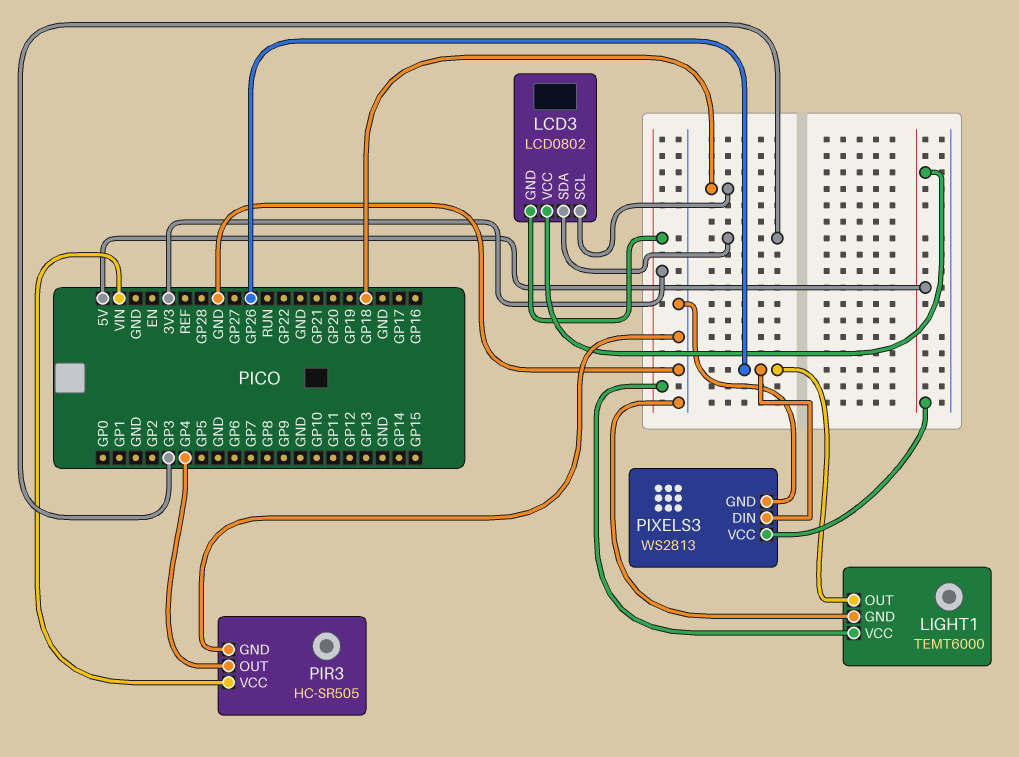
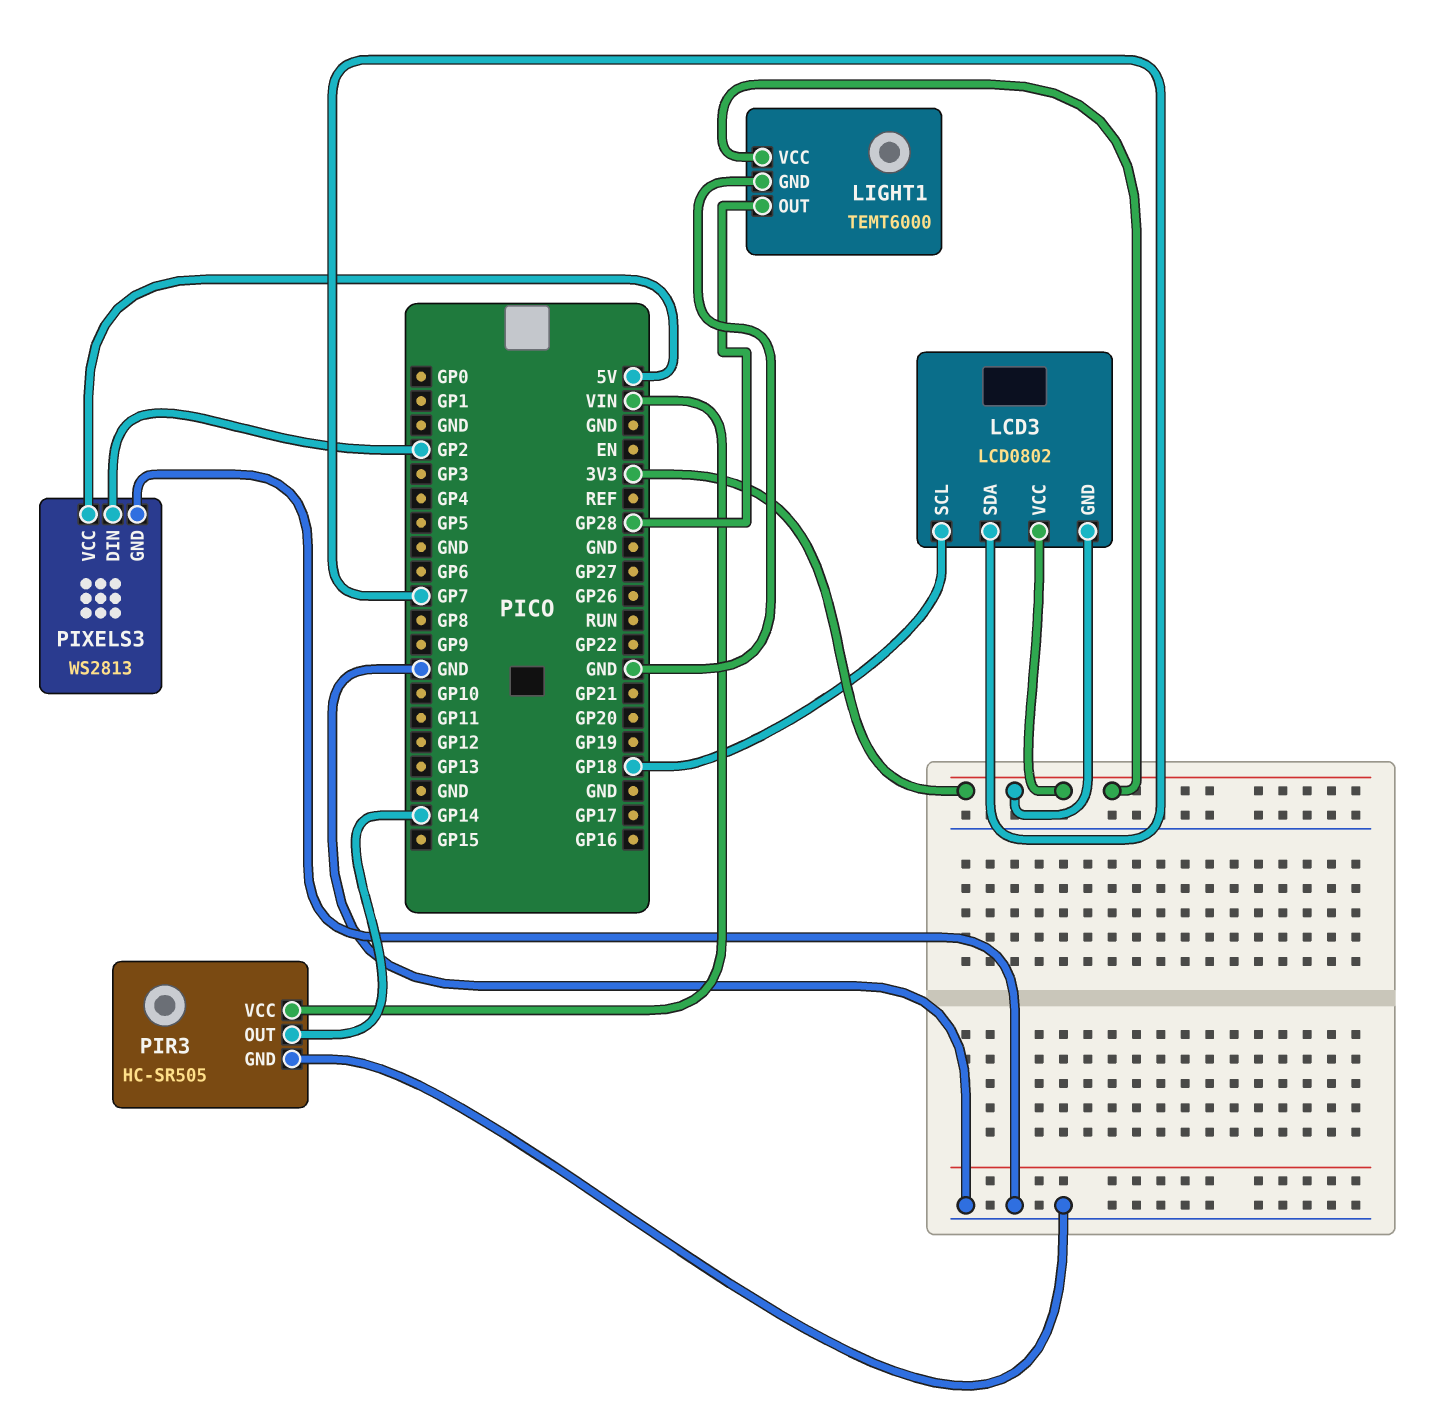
LCD3 pin SDA: GP3 -> GP7
LCD3 pin VCC: 5V -> 3V3
LIGHT1 pin OUT: GP26 -> GP28
PIR3 pin OUT: GP4 -> GP14
PIXELS3 pin DIN: GP26 -> GP2

